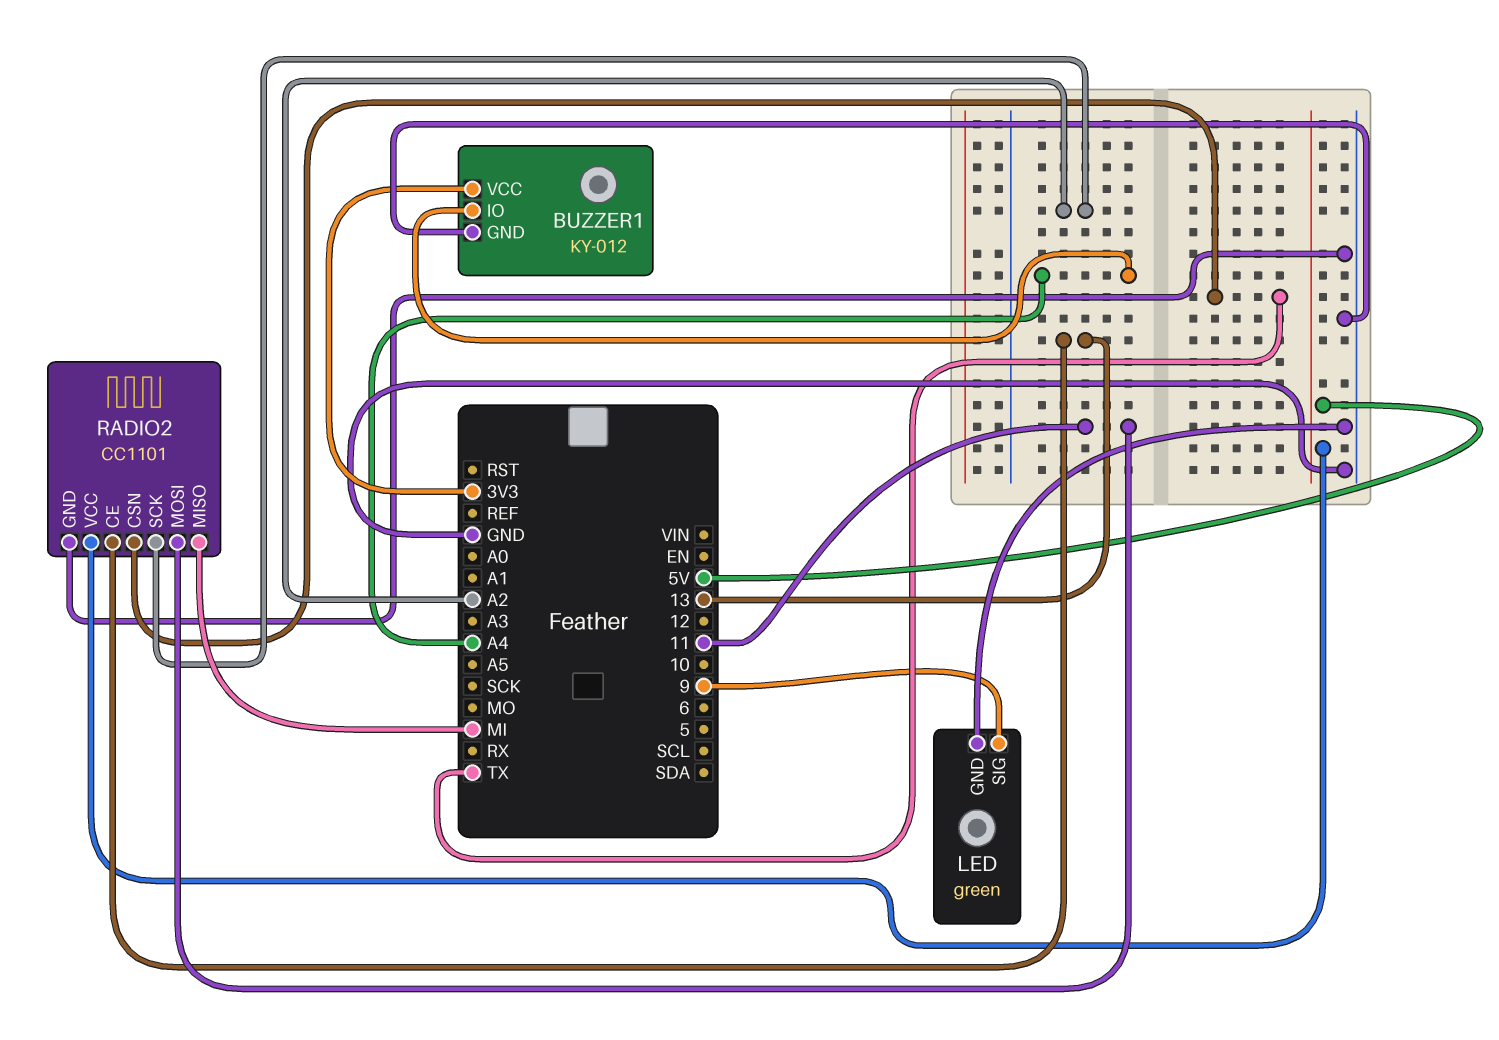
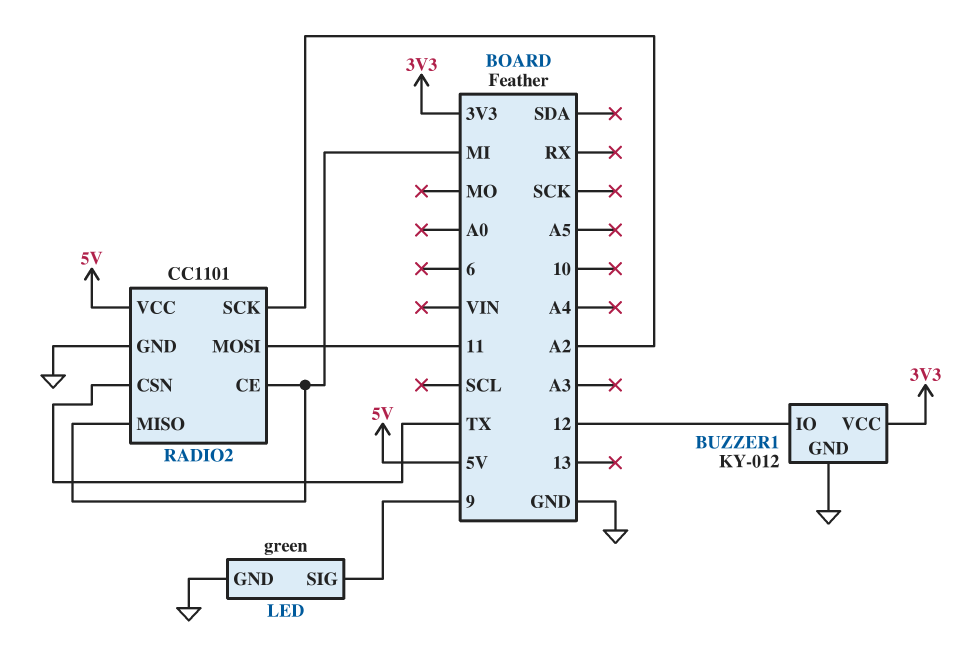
BUZZER1 pin IO: A4 -> 12
RADIO2 pin CE: 13 -> MI

